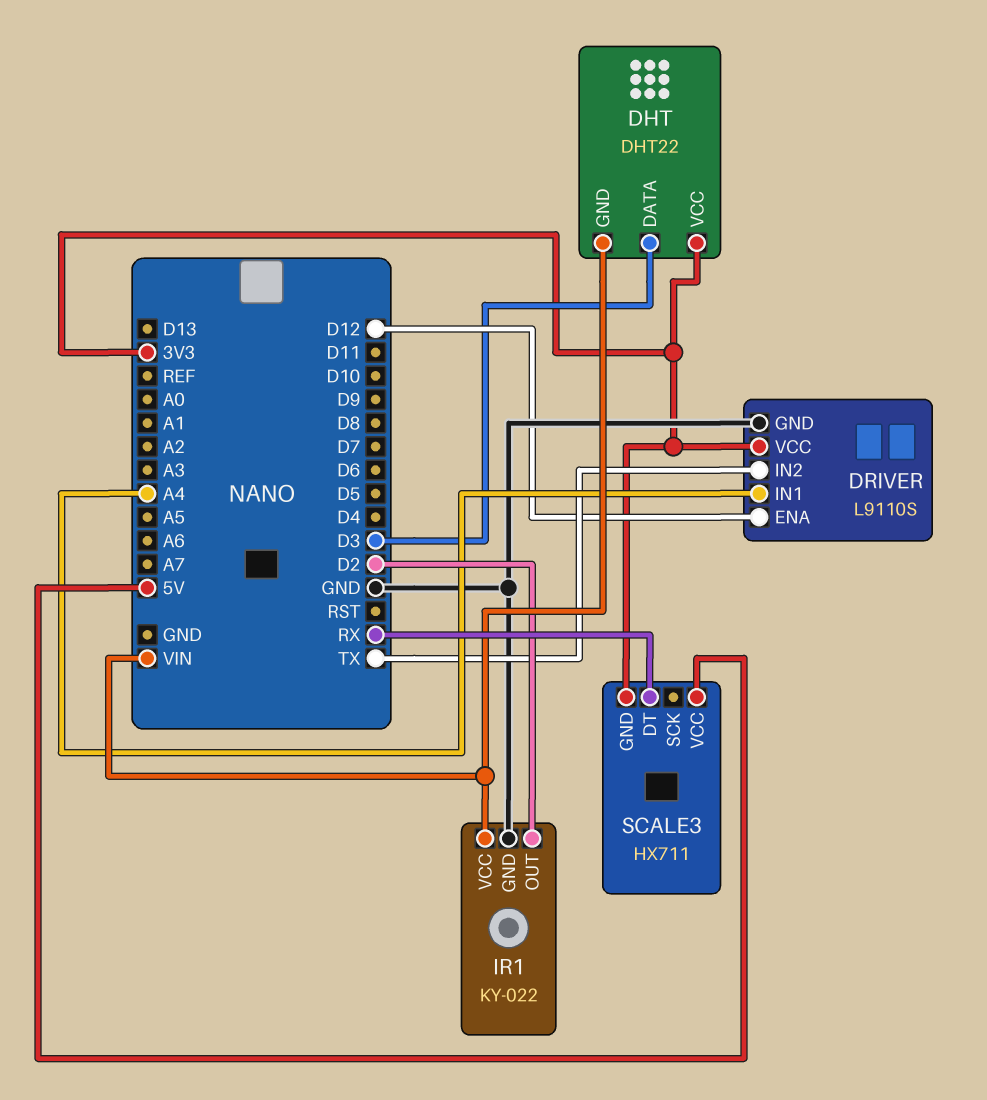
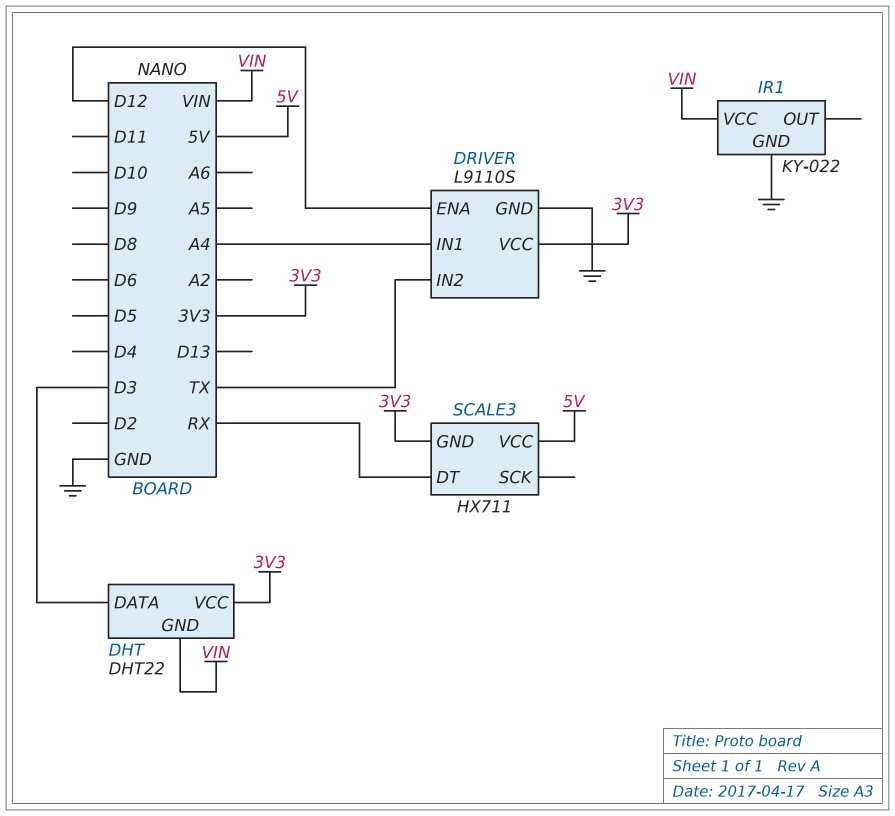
IR1 pin OUT: D2 -> none

